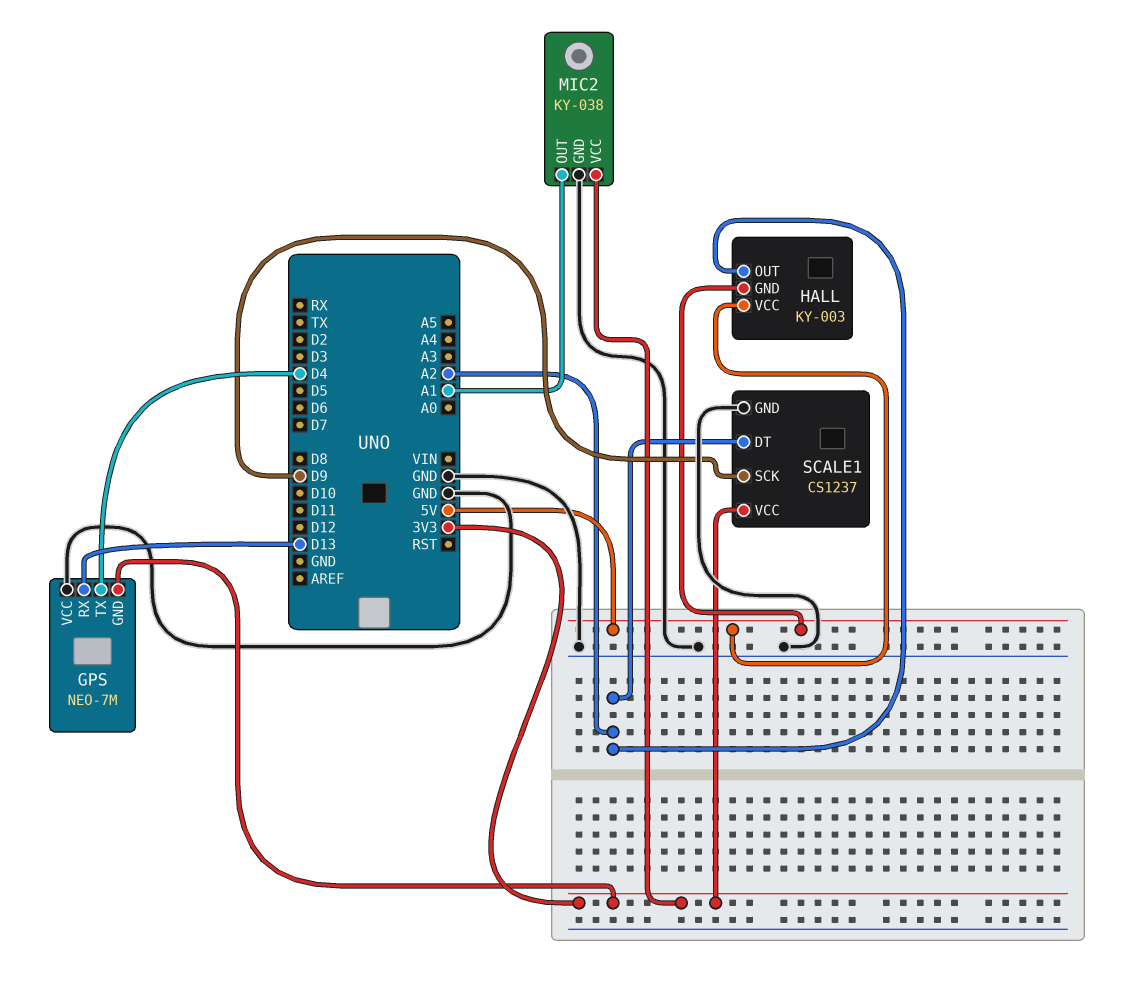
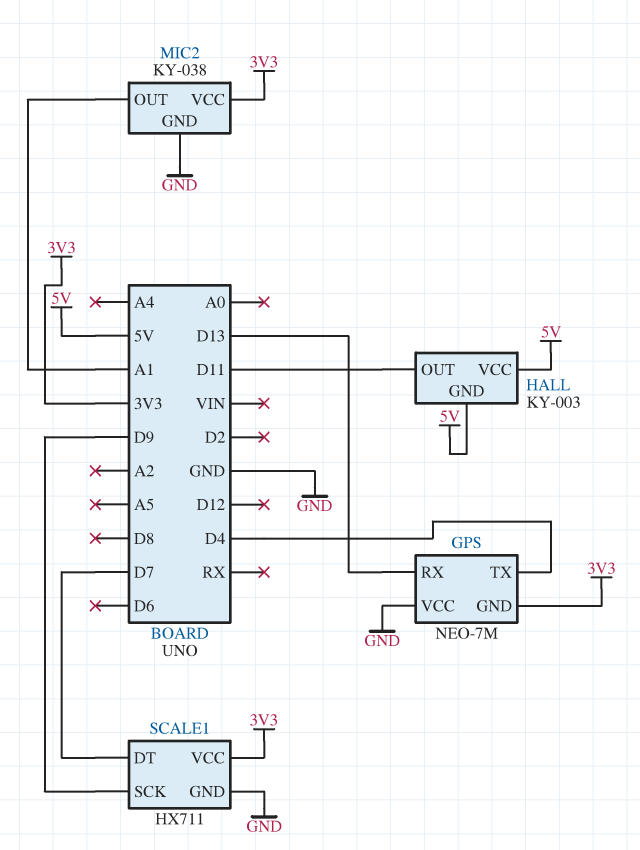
HALL pin OUT: A2 -> D11
SCALE1: CS1237 -> HX711
SCALE1 pin DT: A2 -> D7

